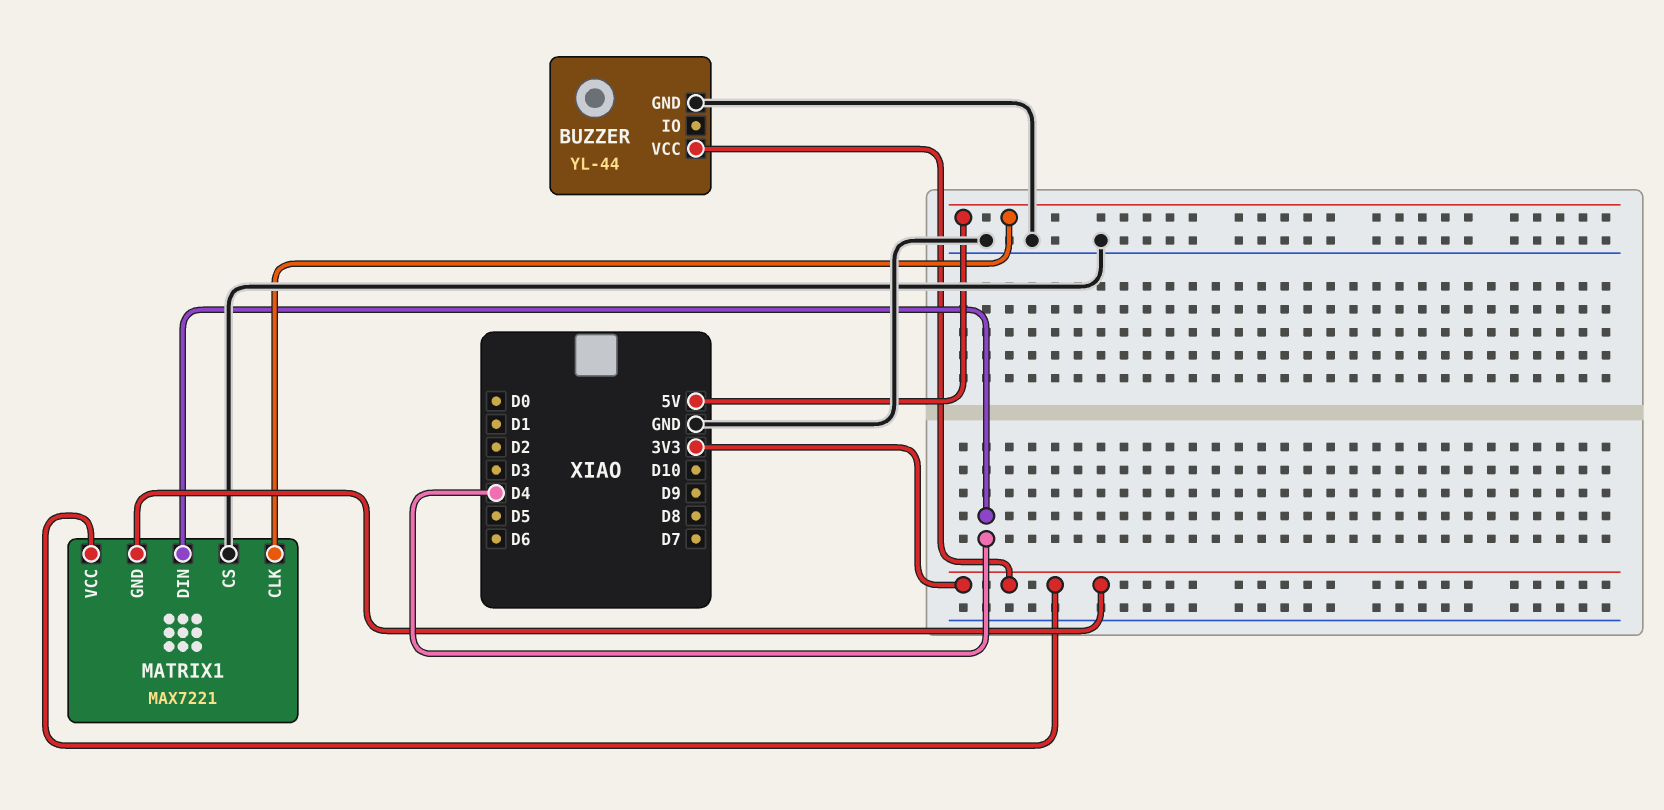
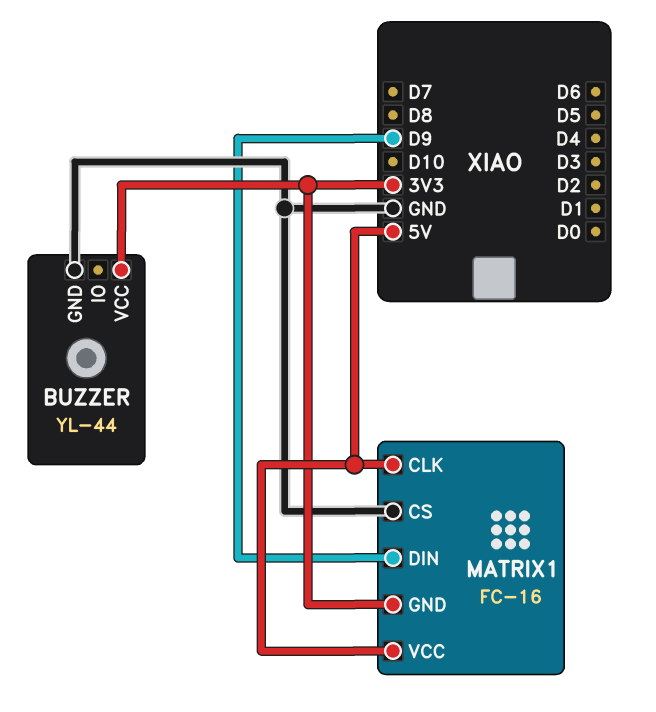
MATRIX1: MAX7221 -> FC-16
MATRIX1 pin DIN: D4 -> D9
MATRIX1 pin VCC: 3V3 -> 5V

